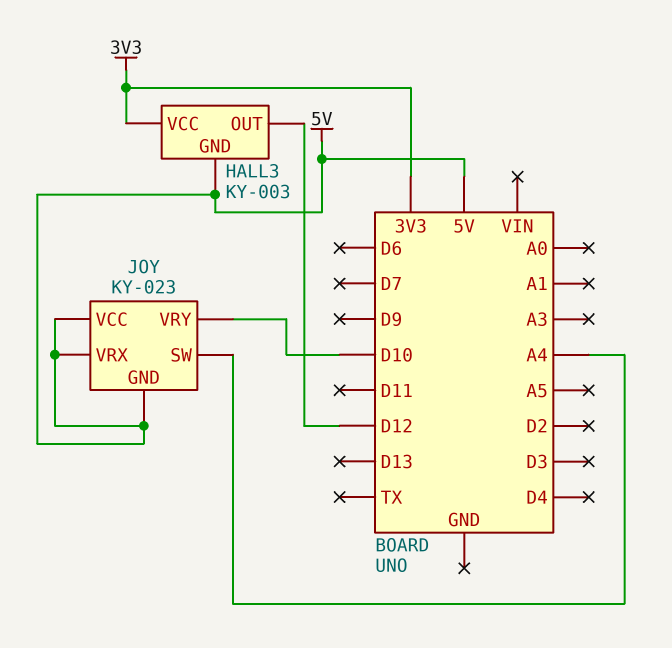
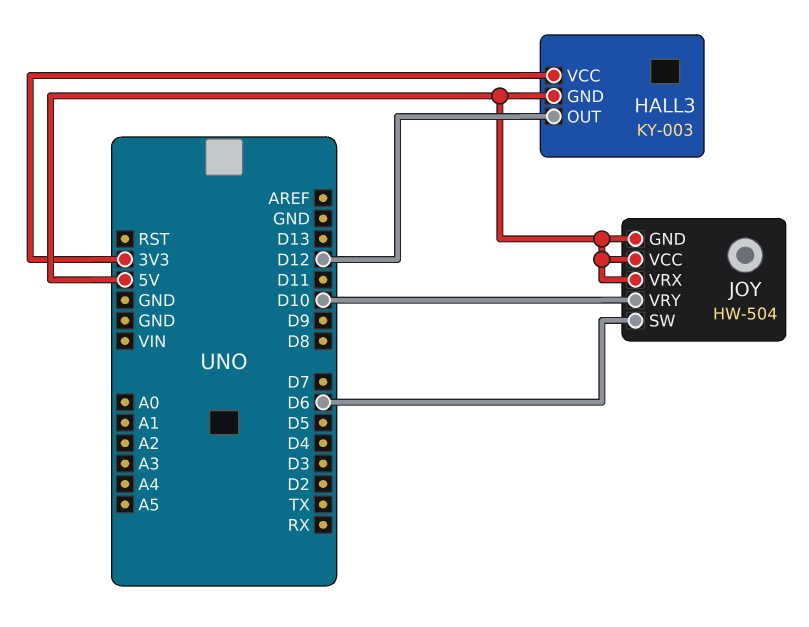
JOY: KY-023 -> HW-504
JOY pin SW: A4 -> D6

